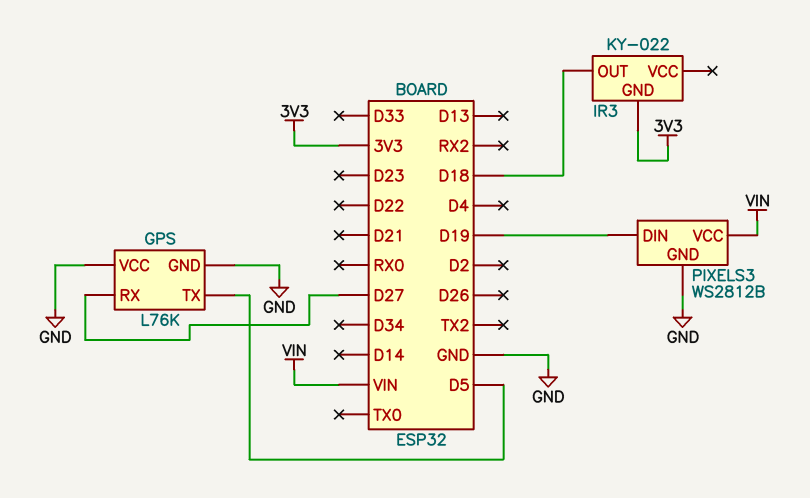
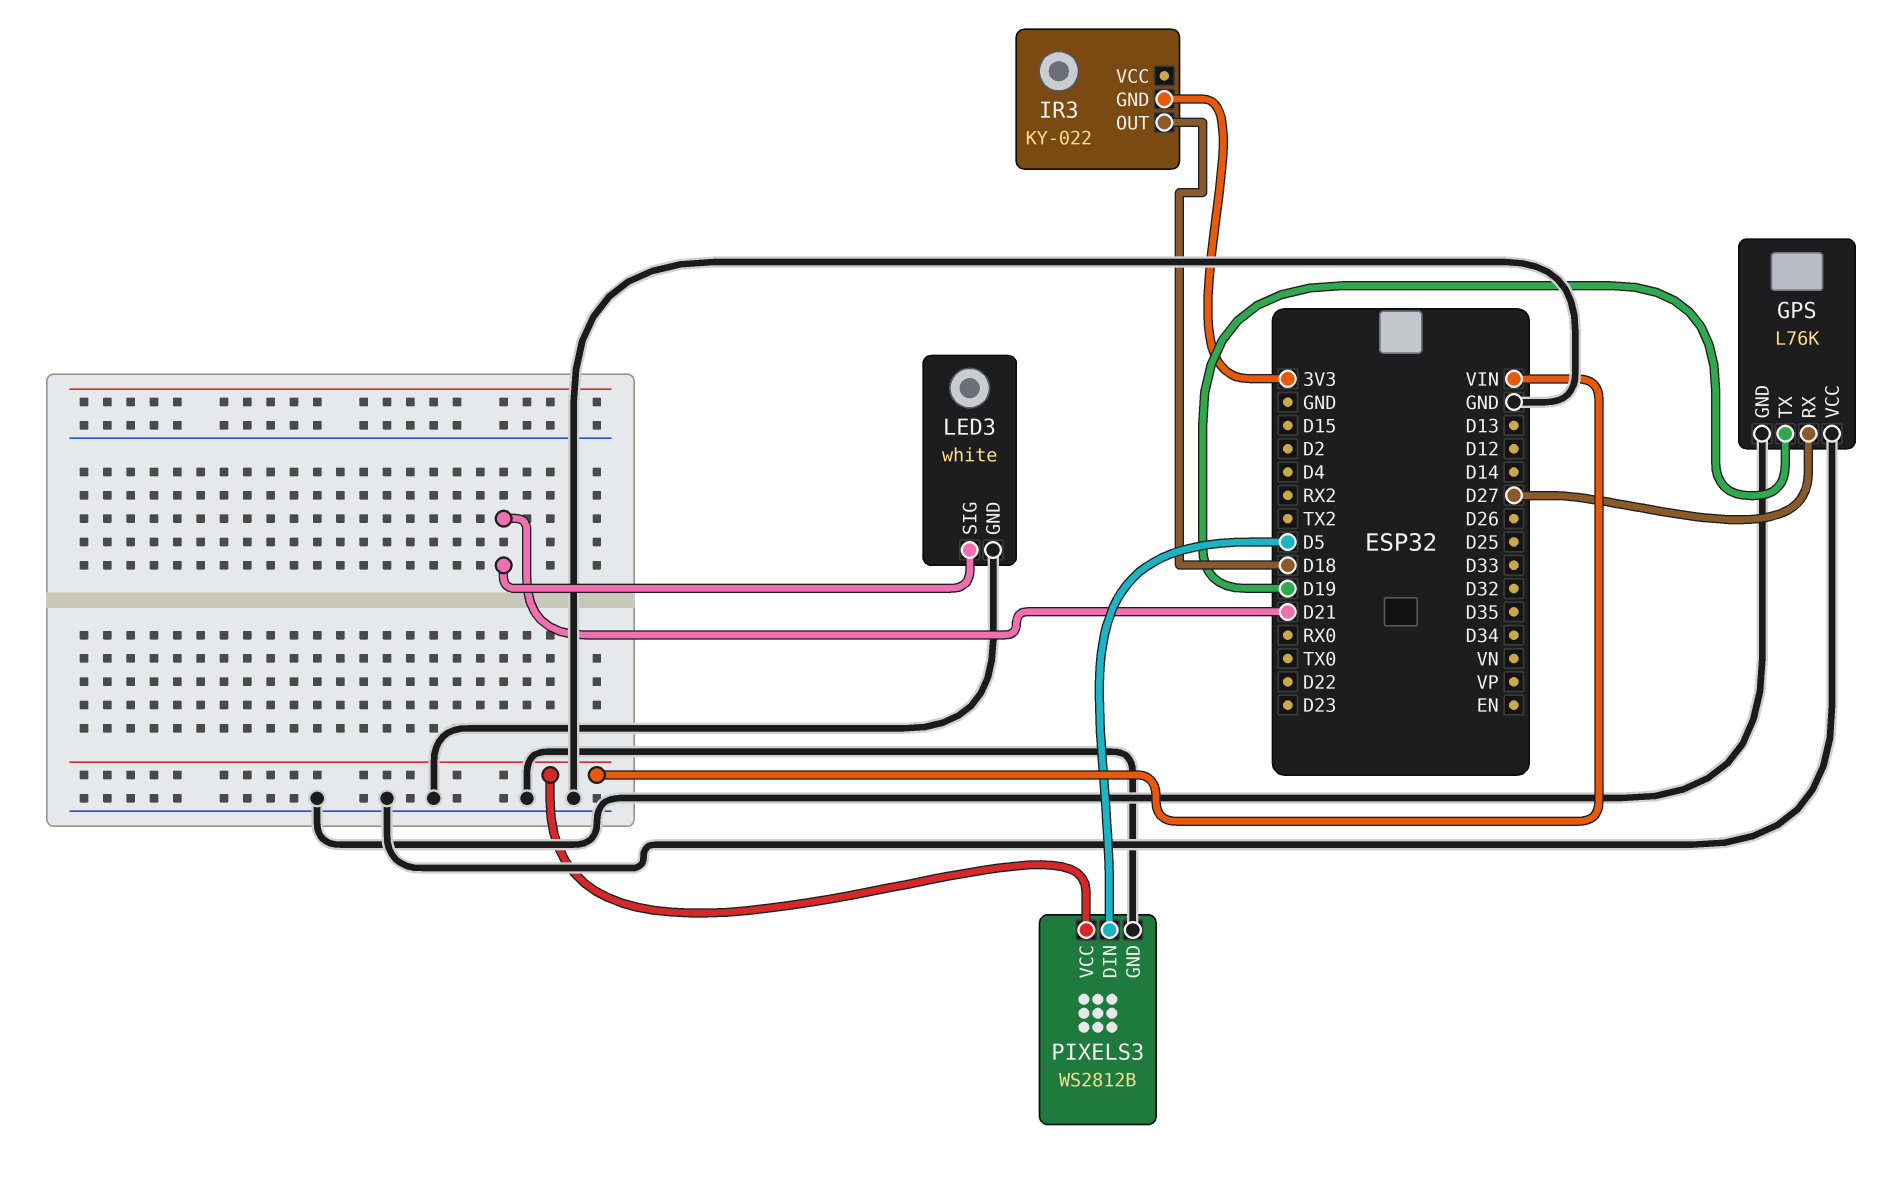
GPS pin TX: D5 -> D19
LED3: none -> white
LED3 pin GND: none -> GND
LED3 pin SIG: none -> D21
PIXELS3 pin DIN: D19 -> D5

